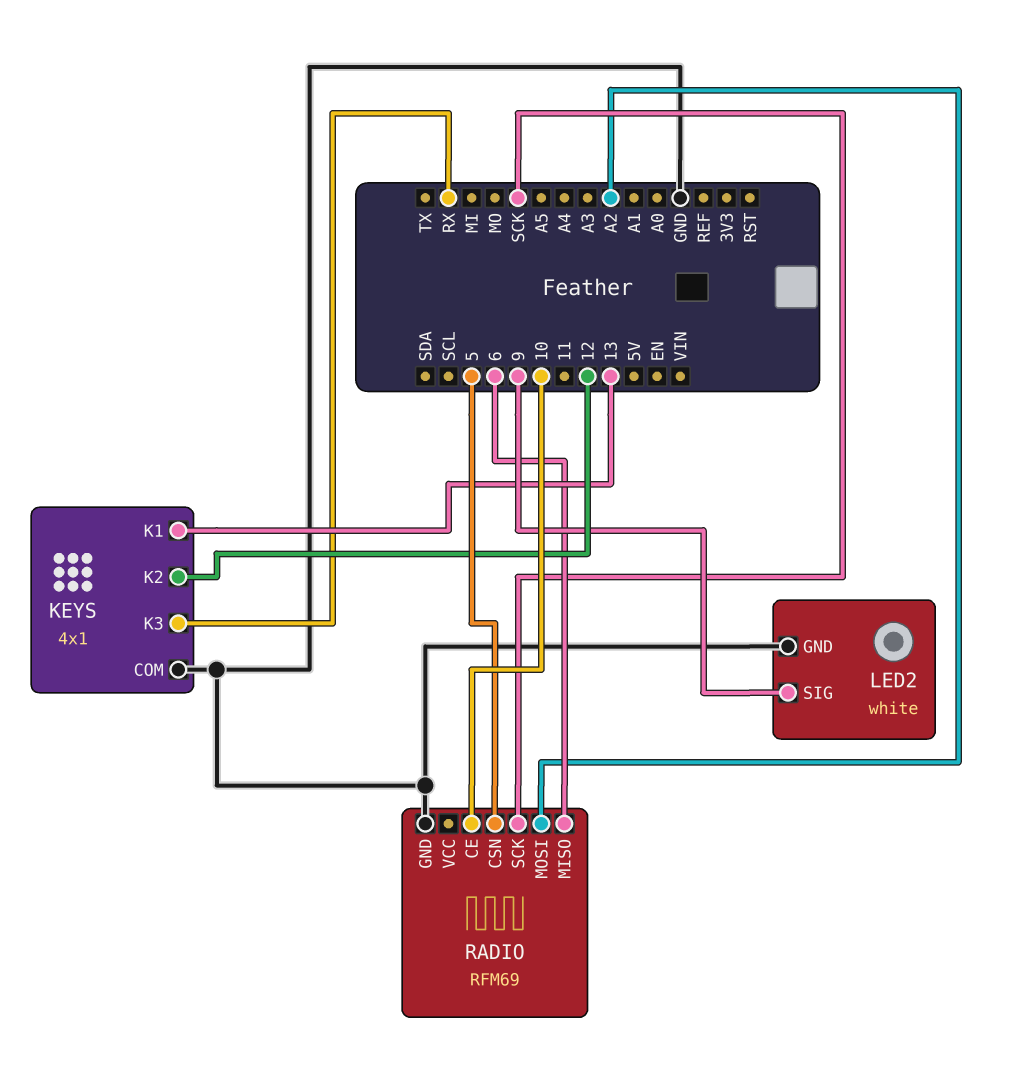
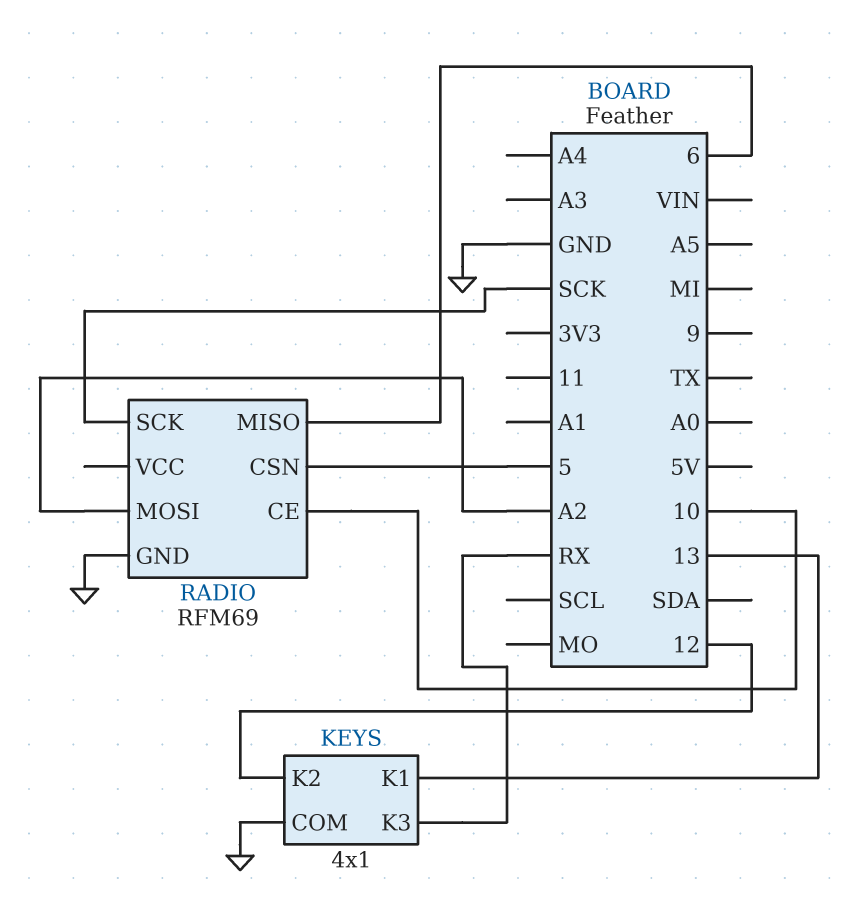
LED2: white -> none
LED2 pin GND: GND -> none
LED2 pin SIG: 9 -> none

